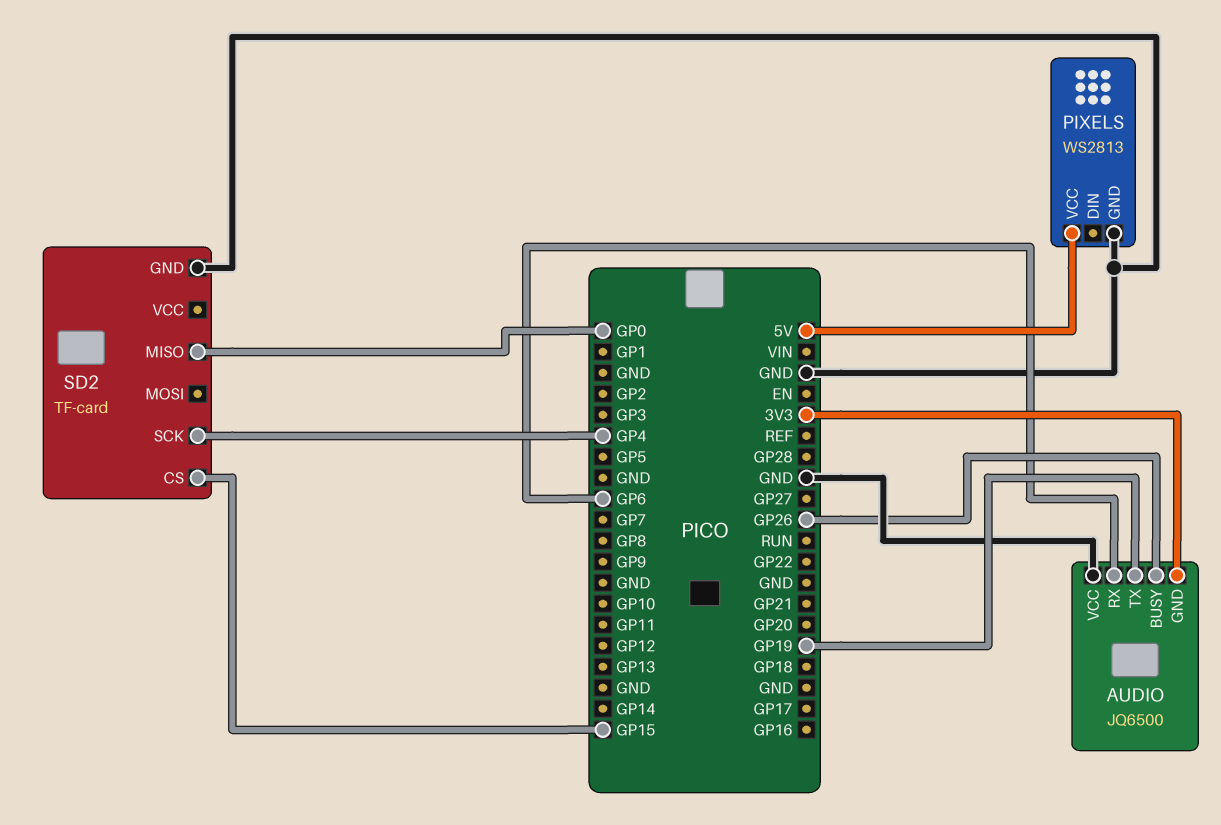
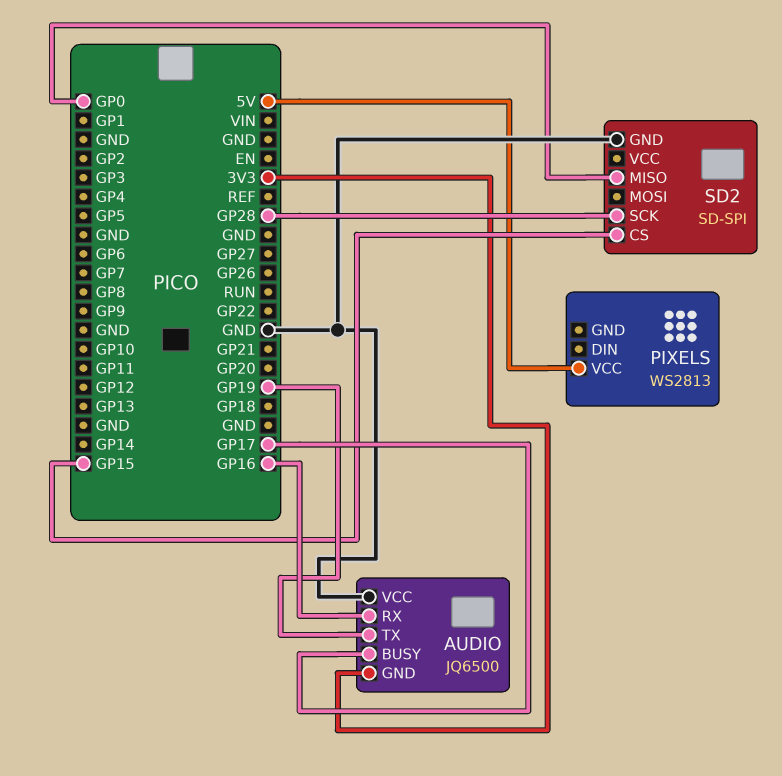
AUDIO pin BUSY: GP26 -> GP17
AUDIO pin RX: GP6 -> GP16
PIXELS pin GND: GND -> none
SD2: TF-card -> SD-SPI
SD2 pin SCK: GP4 -> GP28

